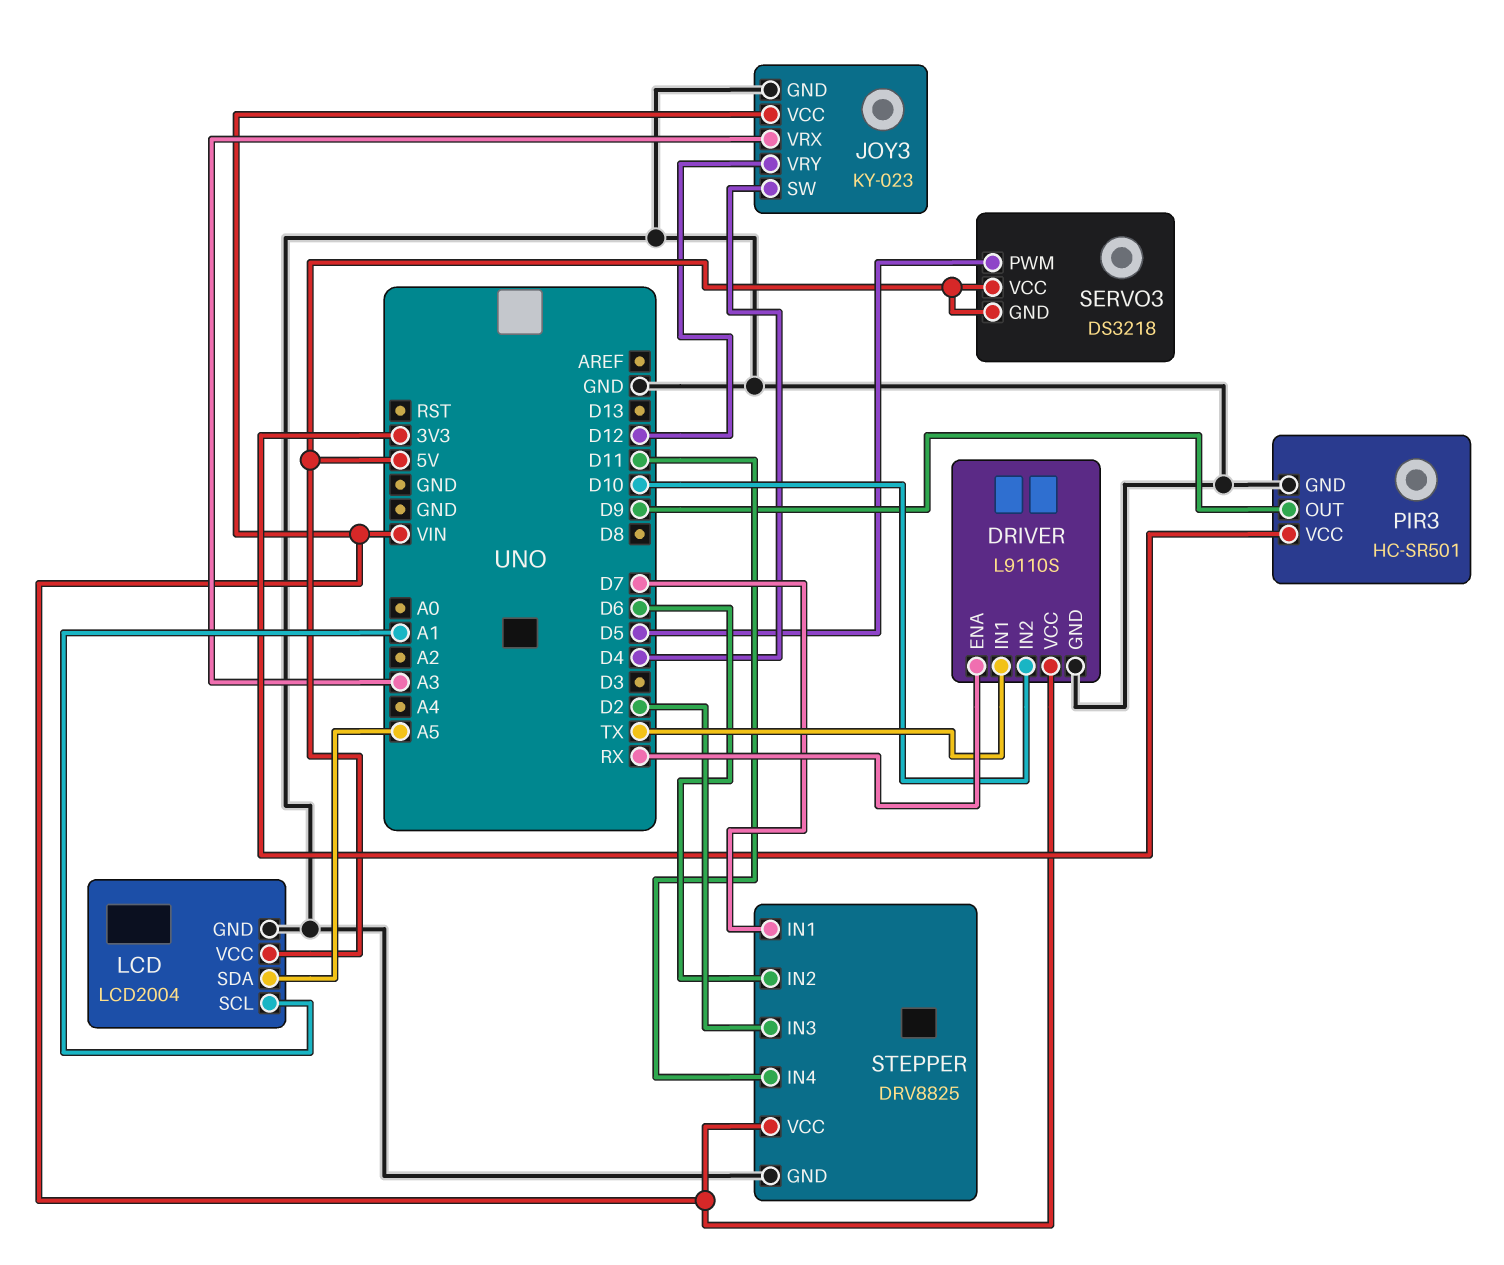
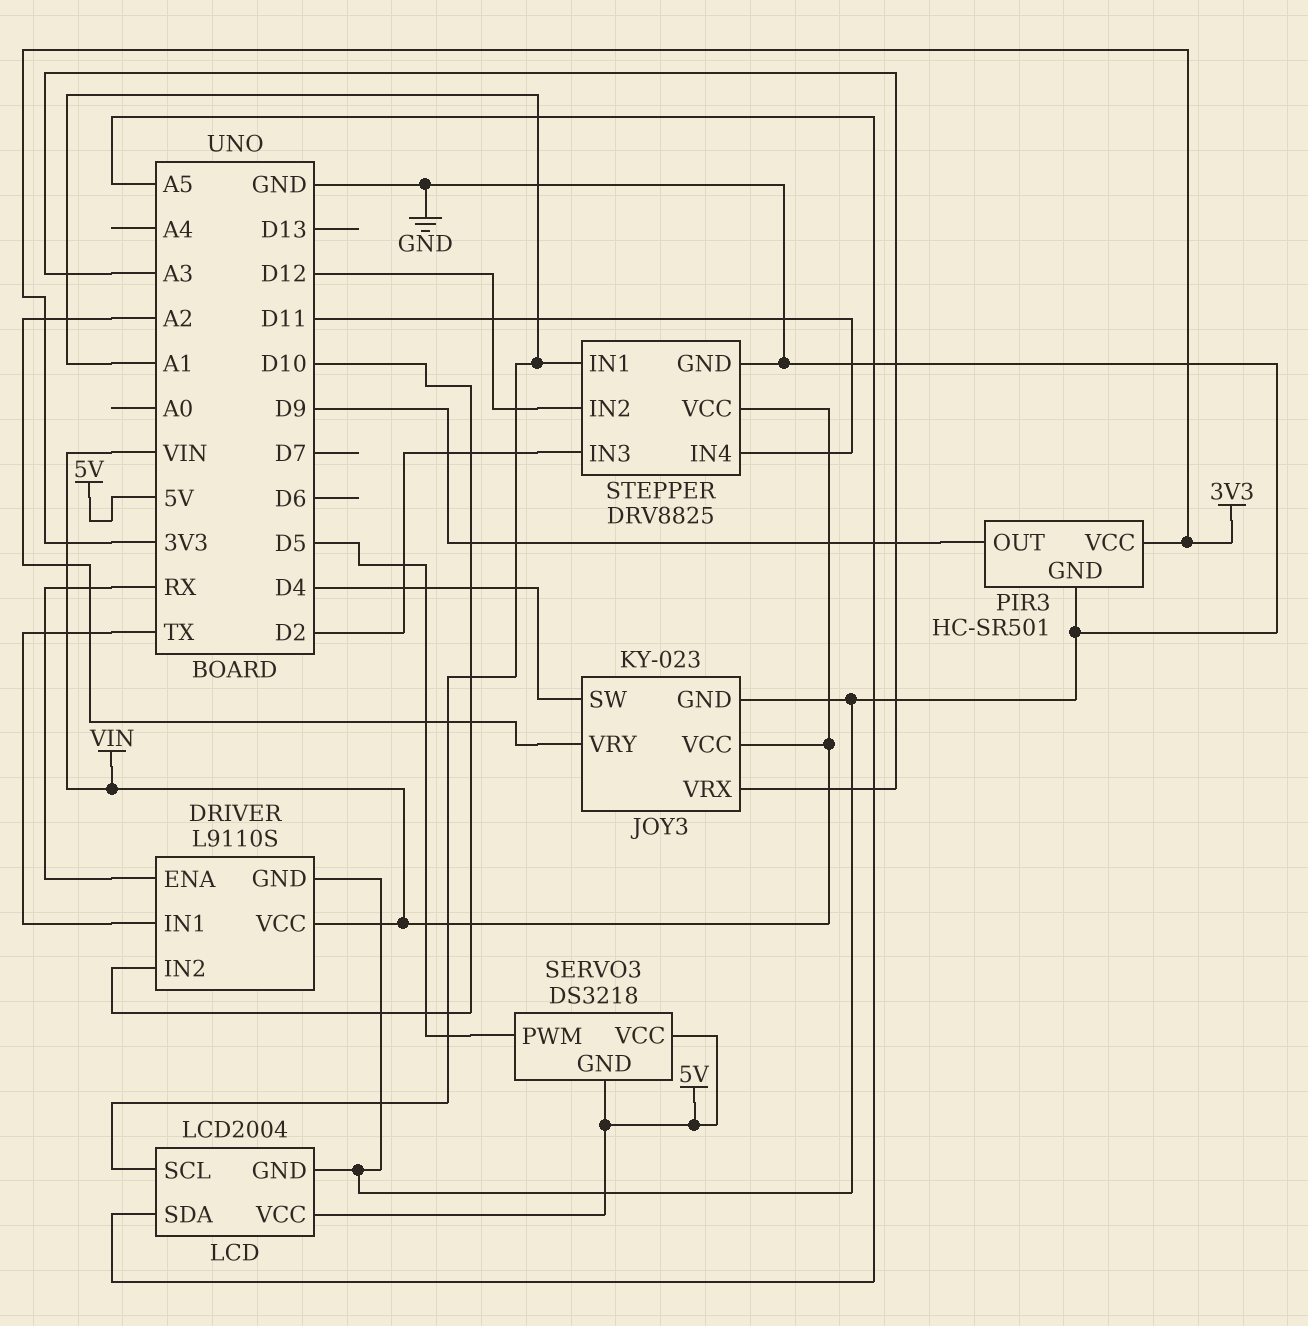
JOY3 pin VRY: D12 -> A2
STEPPER pin IN1: D7 -> A1
STEPPER pin IN2: D6 -> D12

